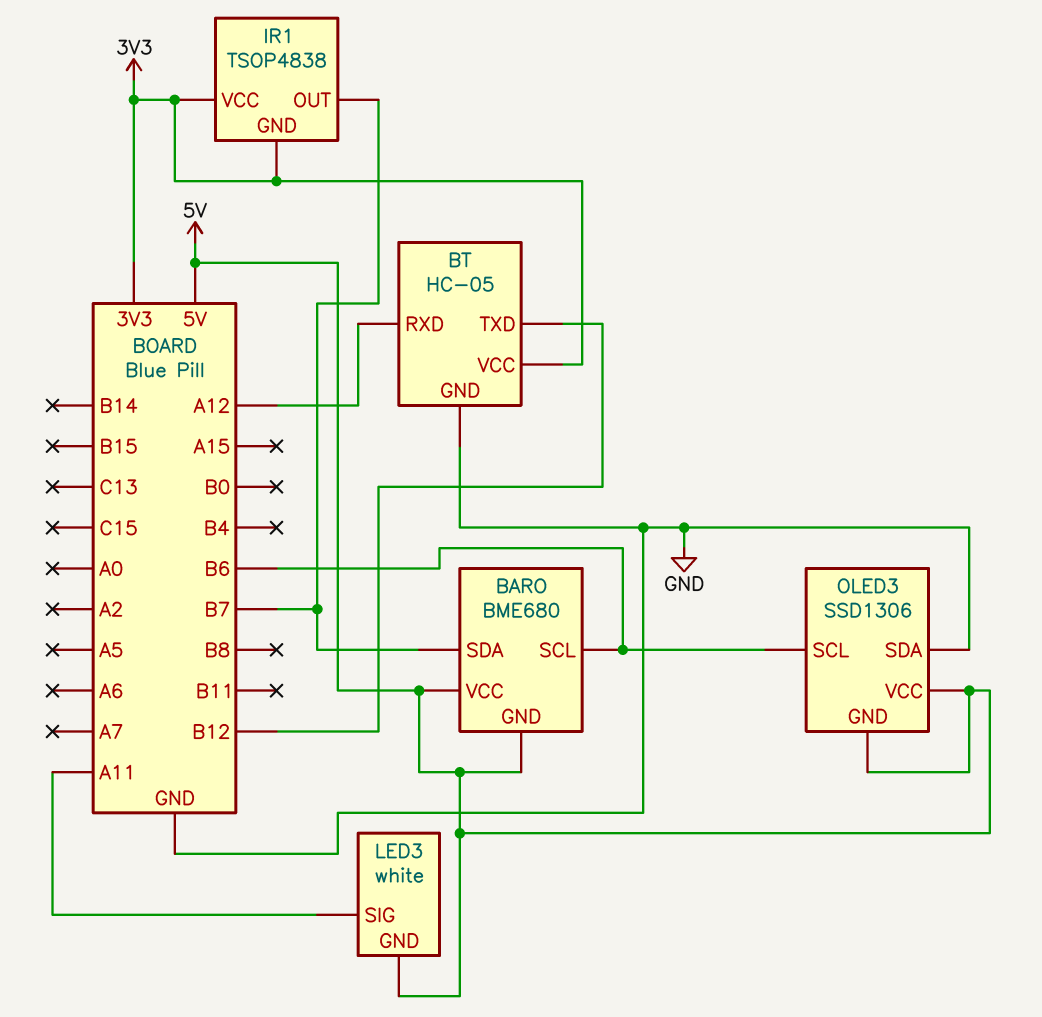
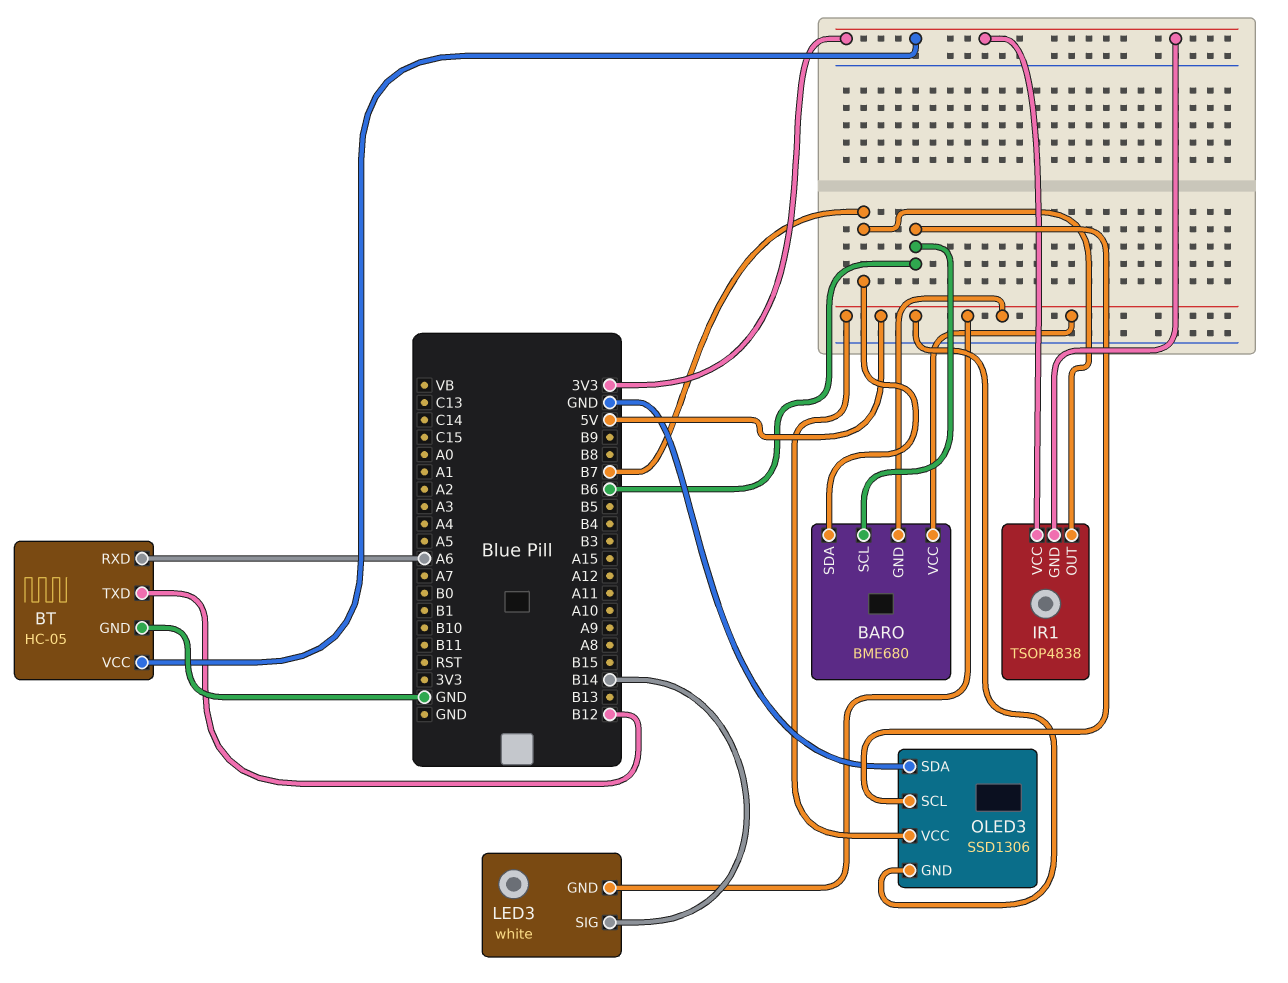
BT pin RXD: A12 -> A6
LED3 pin SIG: A11 -> B14

